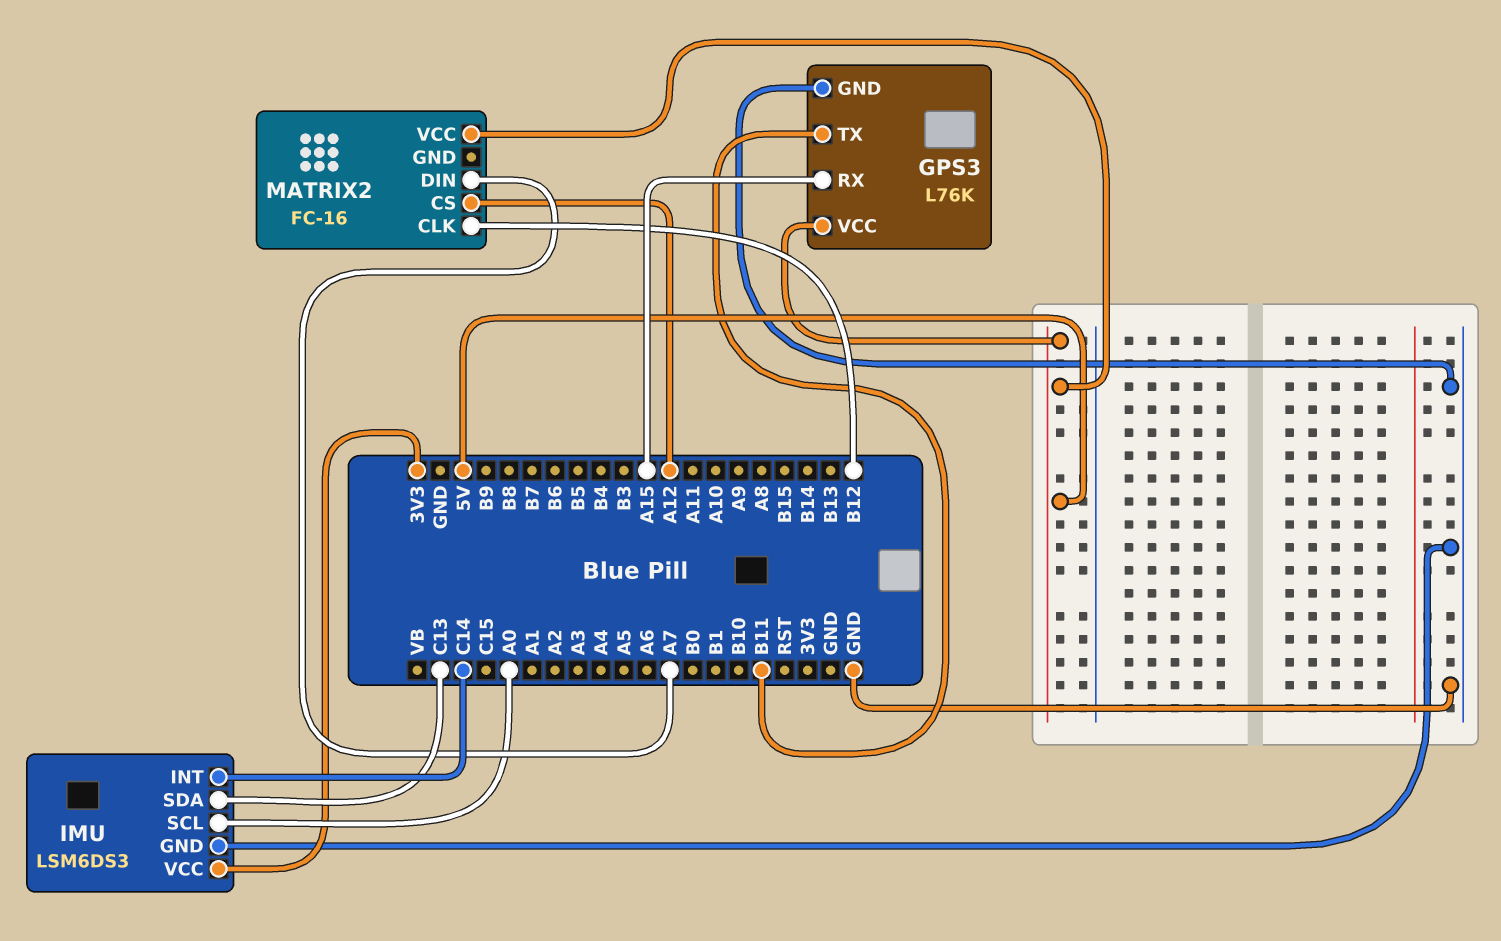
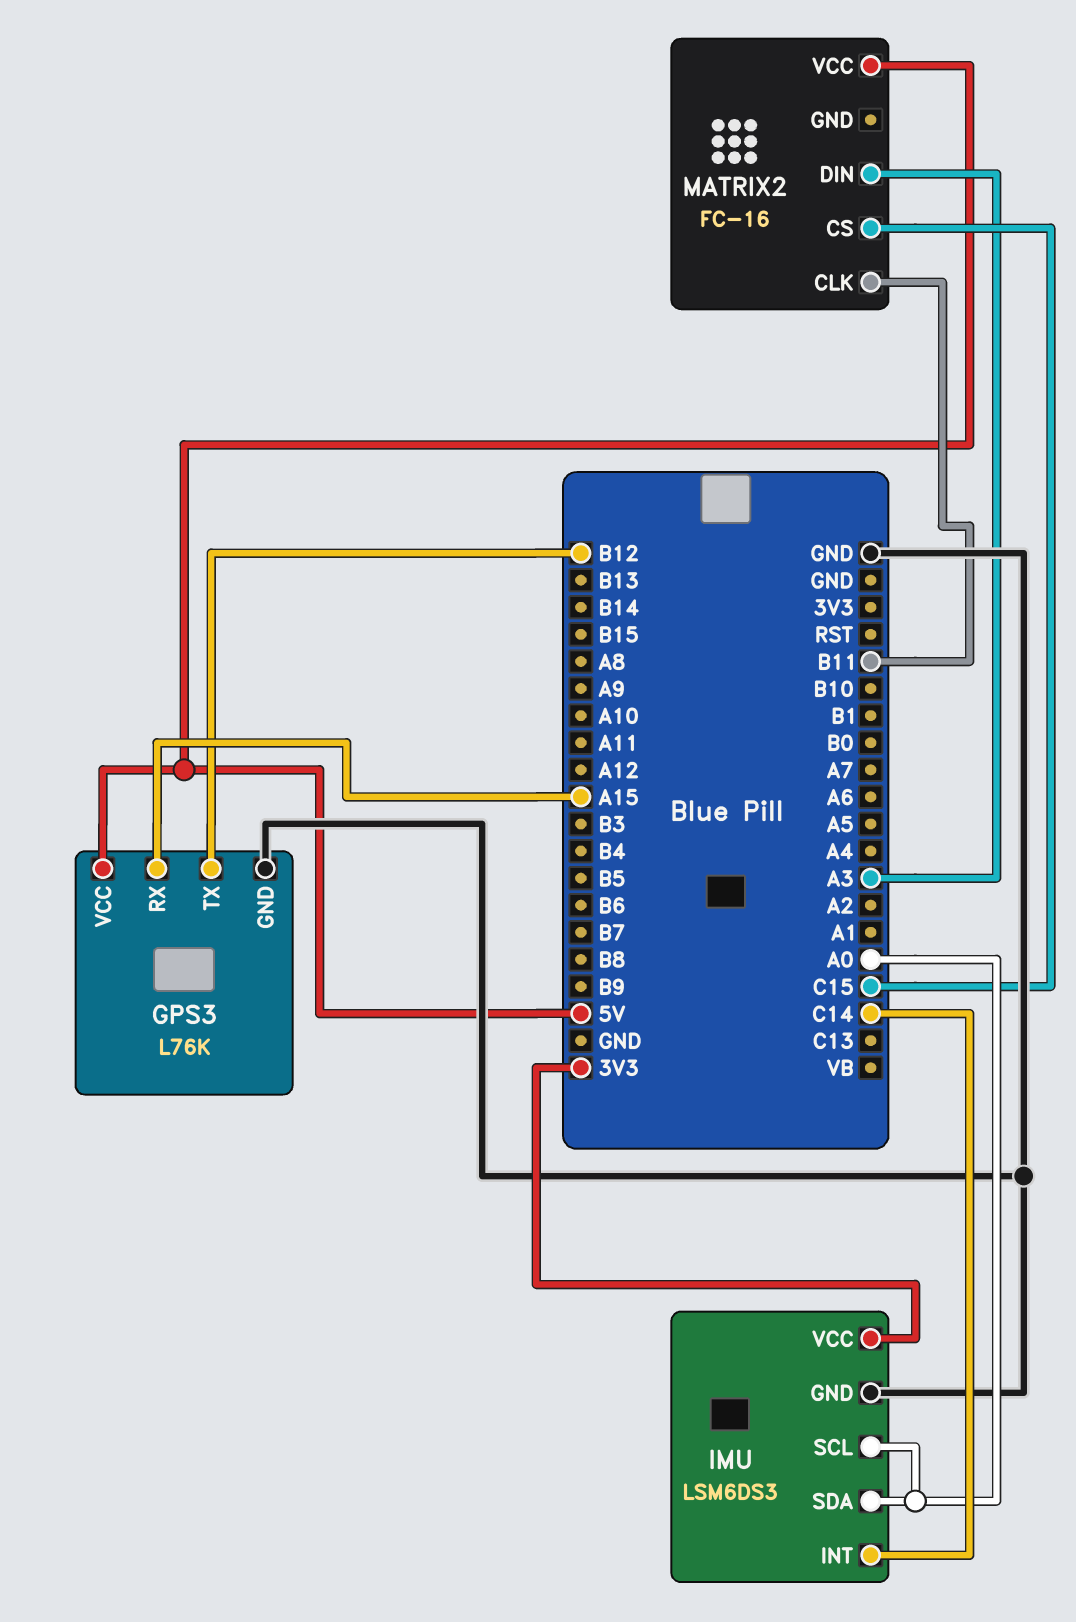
GPS3 pin TX: B11 -> B12
IMU pin SDA: C13 -> A0
MATRIX2 pin CLK: B12 -> B11
MATRIX2 pin CS: A12 -> C15
MATRIX2 pin DIN: A7 -> A3

